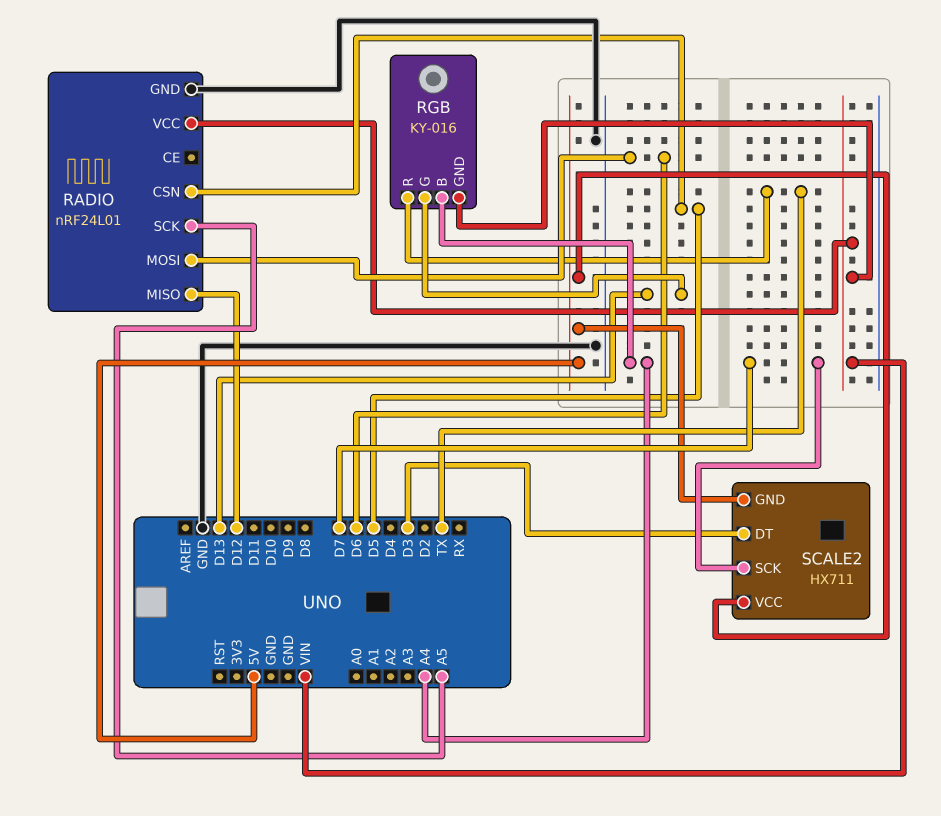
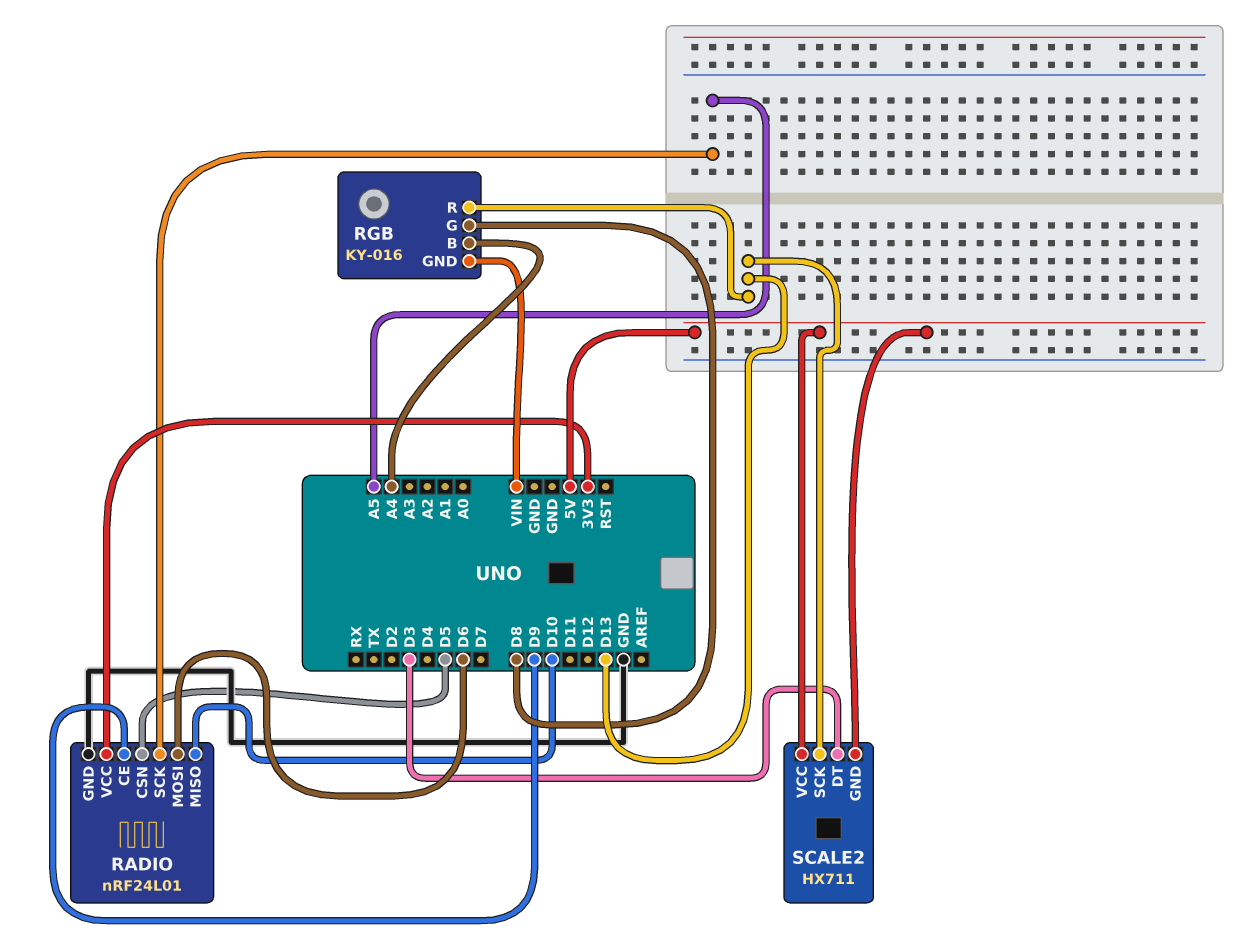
RADIO pin CE: none -> D9
RADIO pin MISO: D12 -> D10
RADIO pin VCC: VIN -> 3V3
RGB pin G: D13 -> D8
RGB pin R: TX -> D13
SCALE2 pin SCK: D7 -> D13

